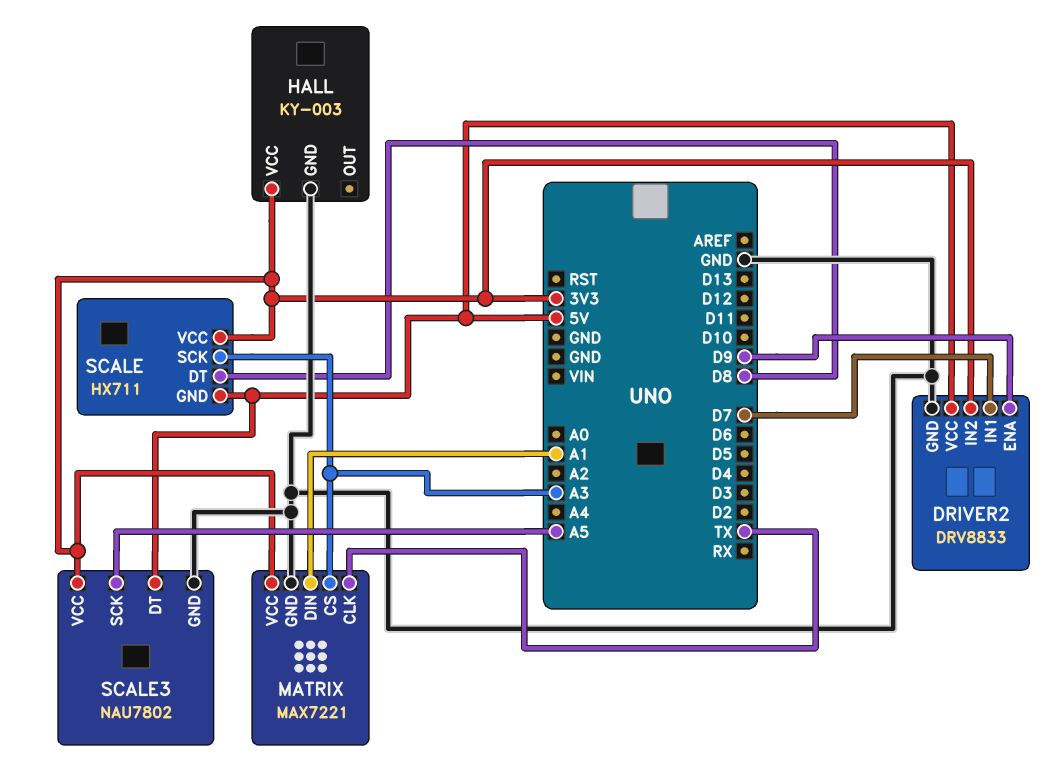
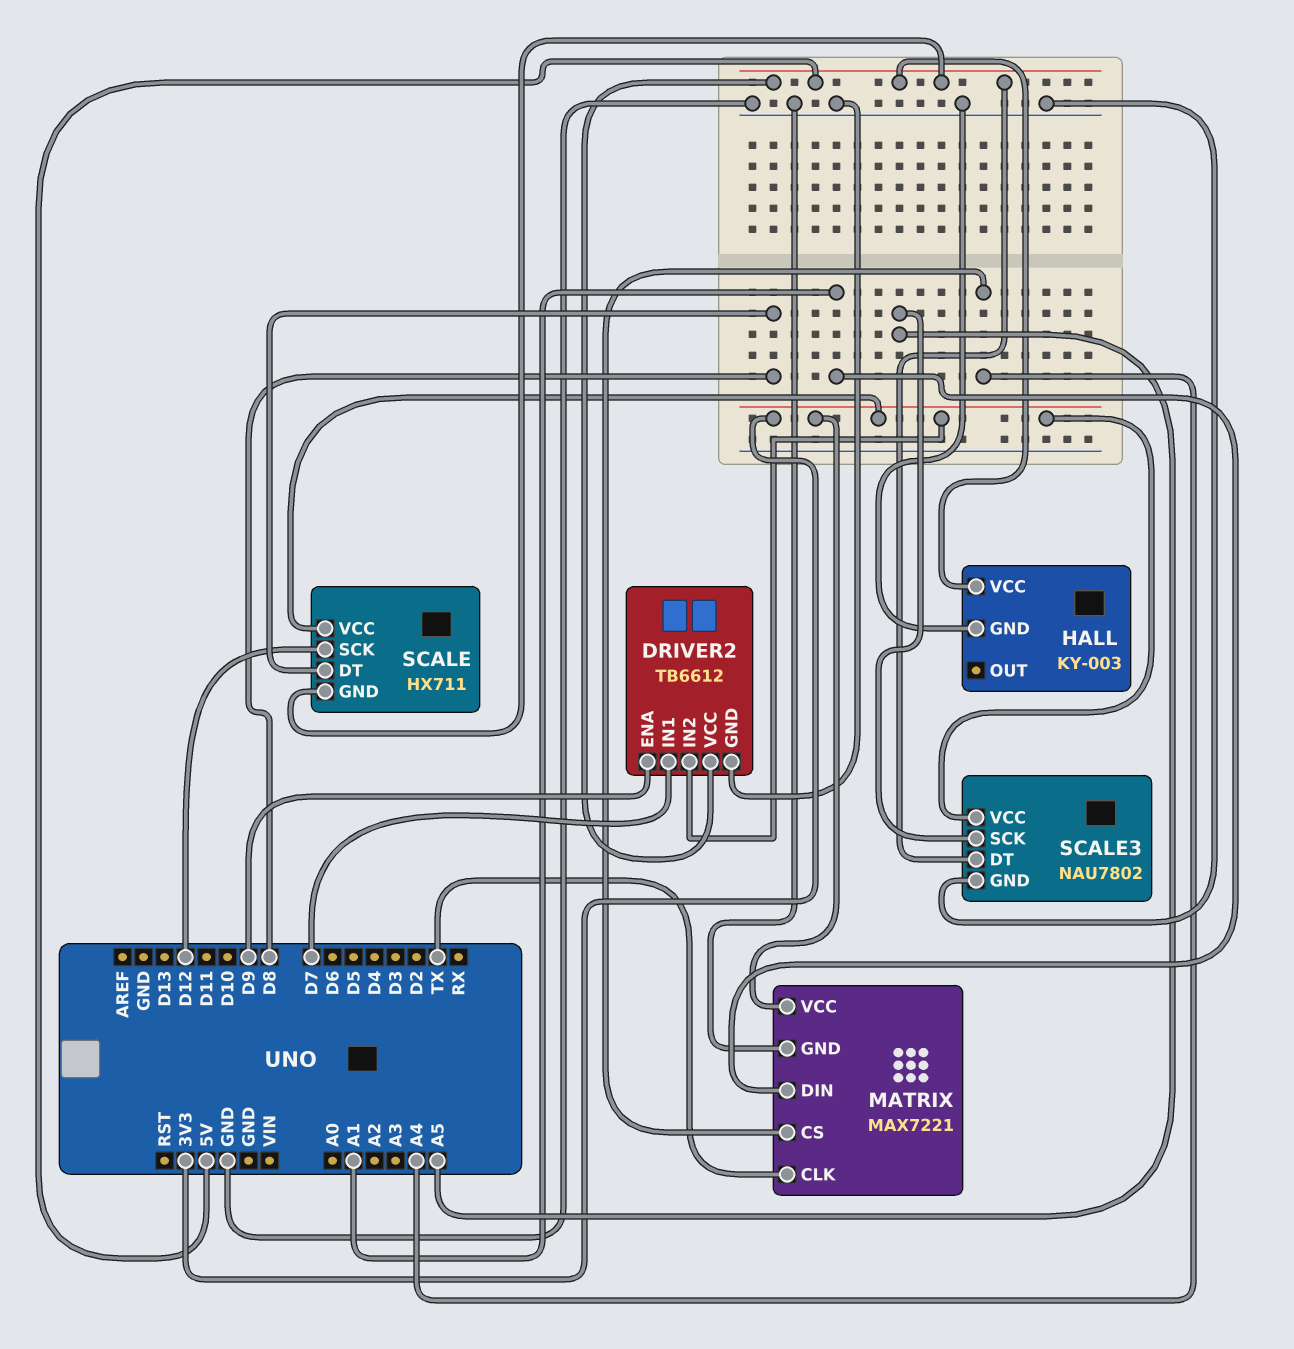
DRIVER2: DRV8833 -> TB6612
HALL pin VCC: 3V3 -> 5V
MATRIX pin CS: A3 -> A4
SCALE pin SCK: A3 -> D12

